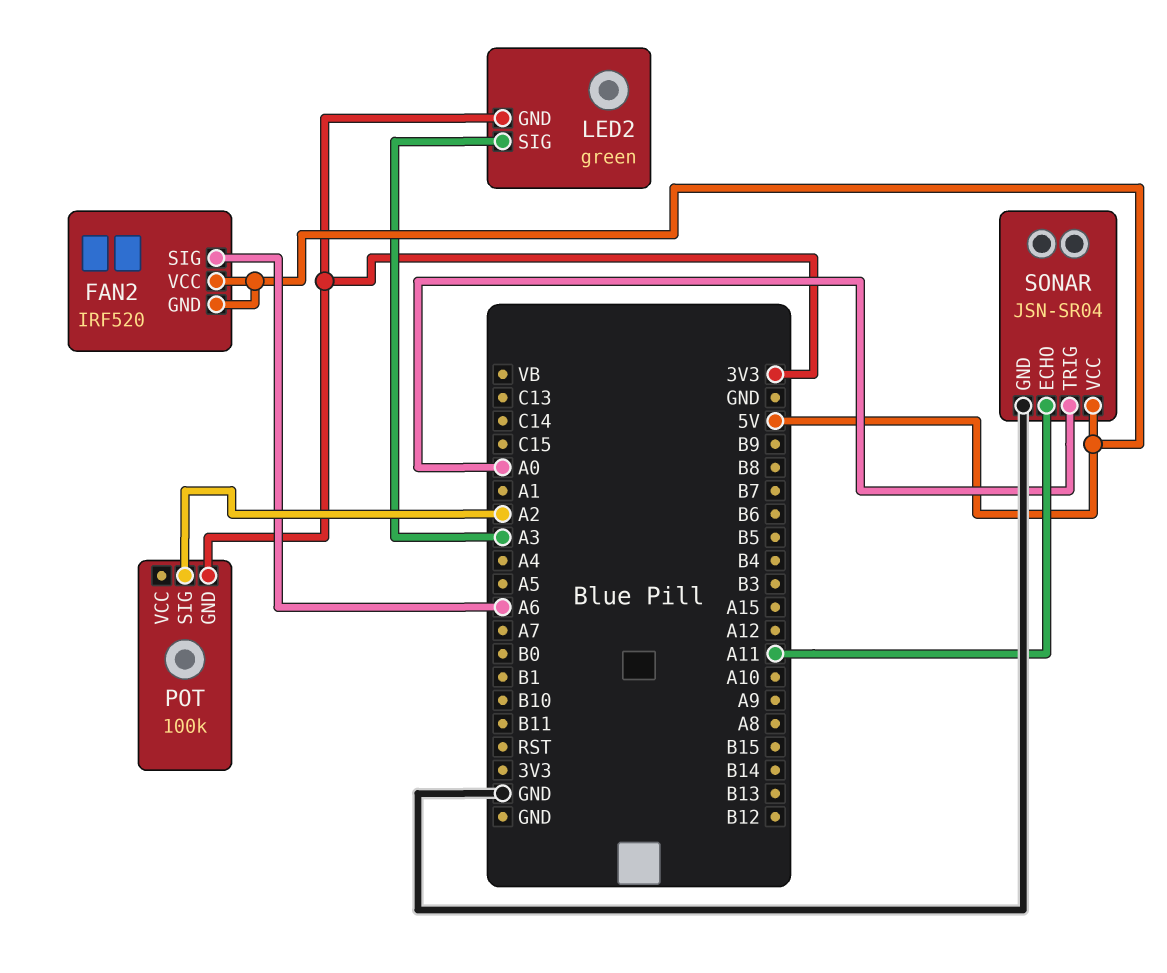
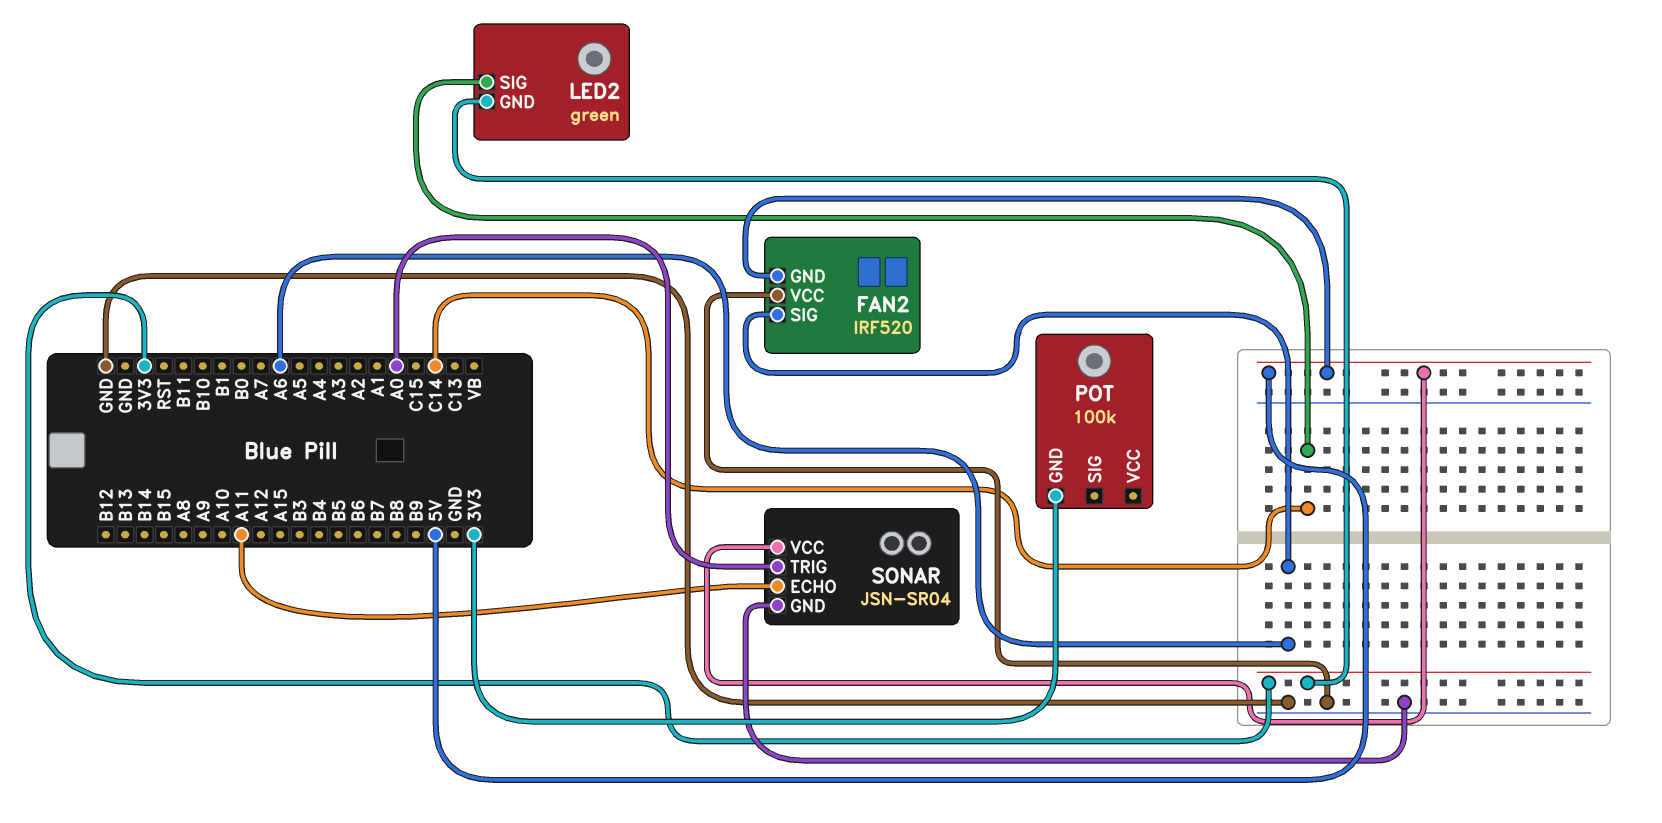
FAN2 pin VCC: 5V -> GND
LED2 pin SIG: A3 -> C14
POT pin SIG: A2 -> none

